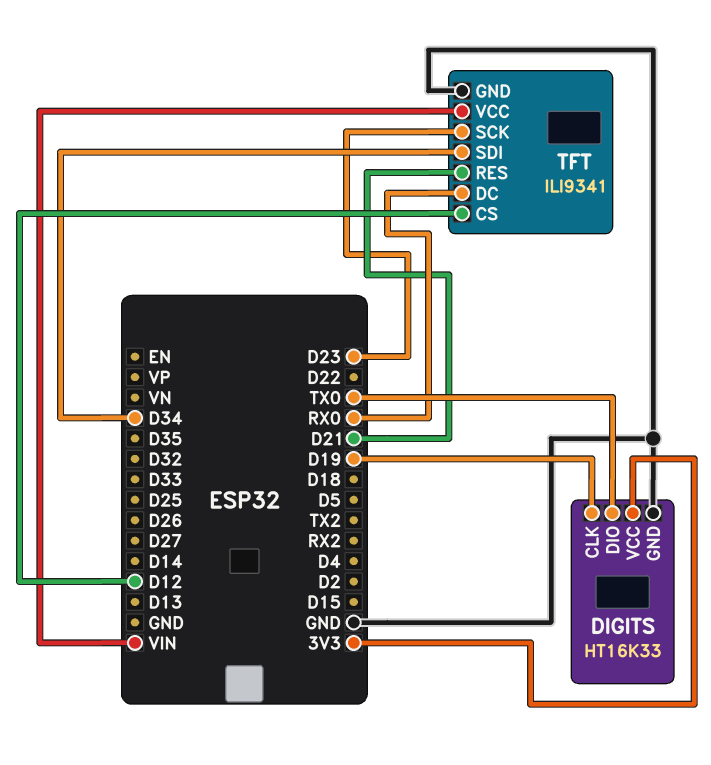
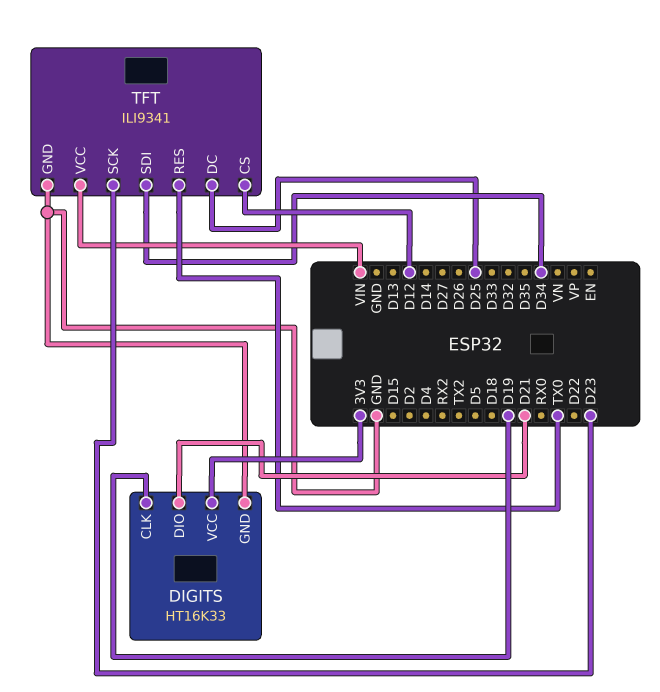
DIGITS pin DIO: TX0 -> D21
TFT pin DC: RX0 -> D25
TFT pin RES: D21 -> TX0

